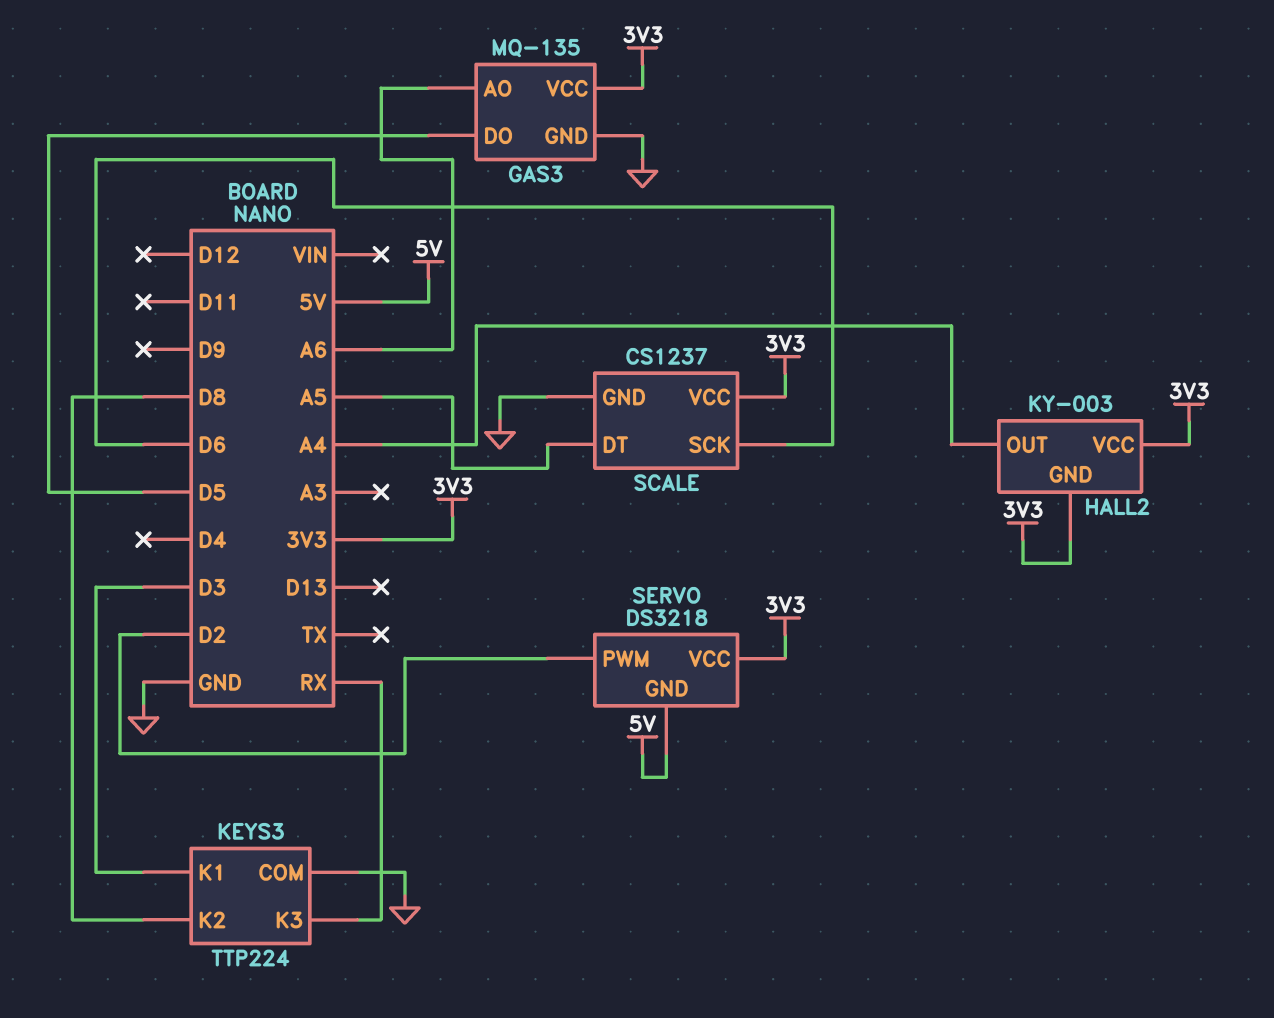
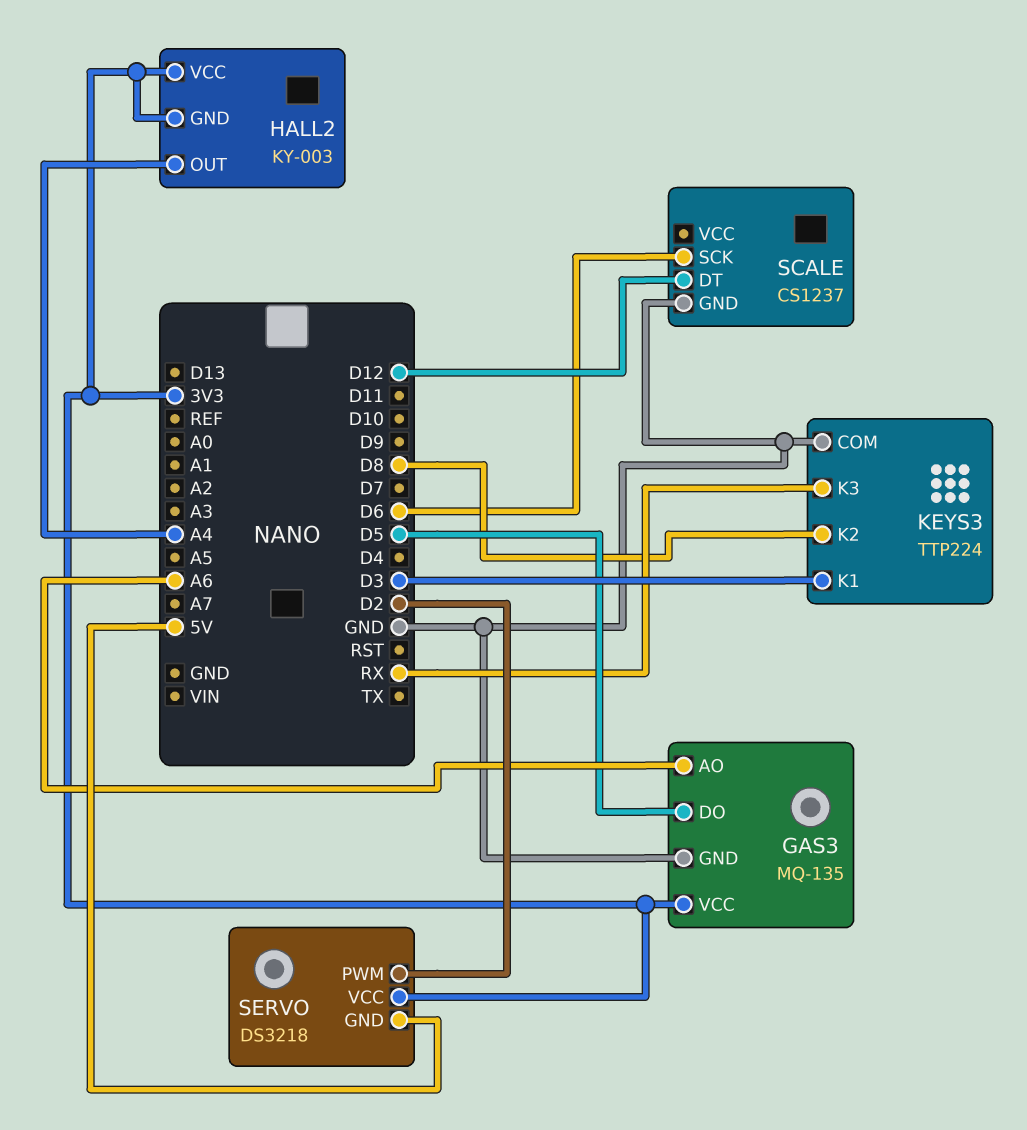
SCALE pin DT: A5 -> D12
SCALE pin VCC: 3V3 -> none

